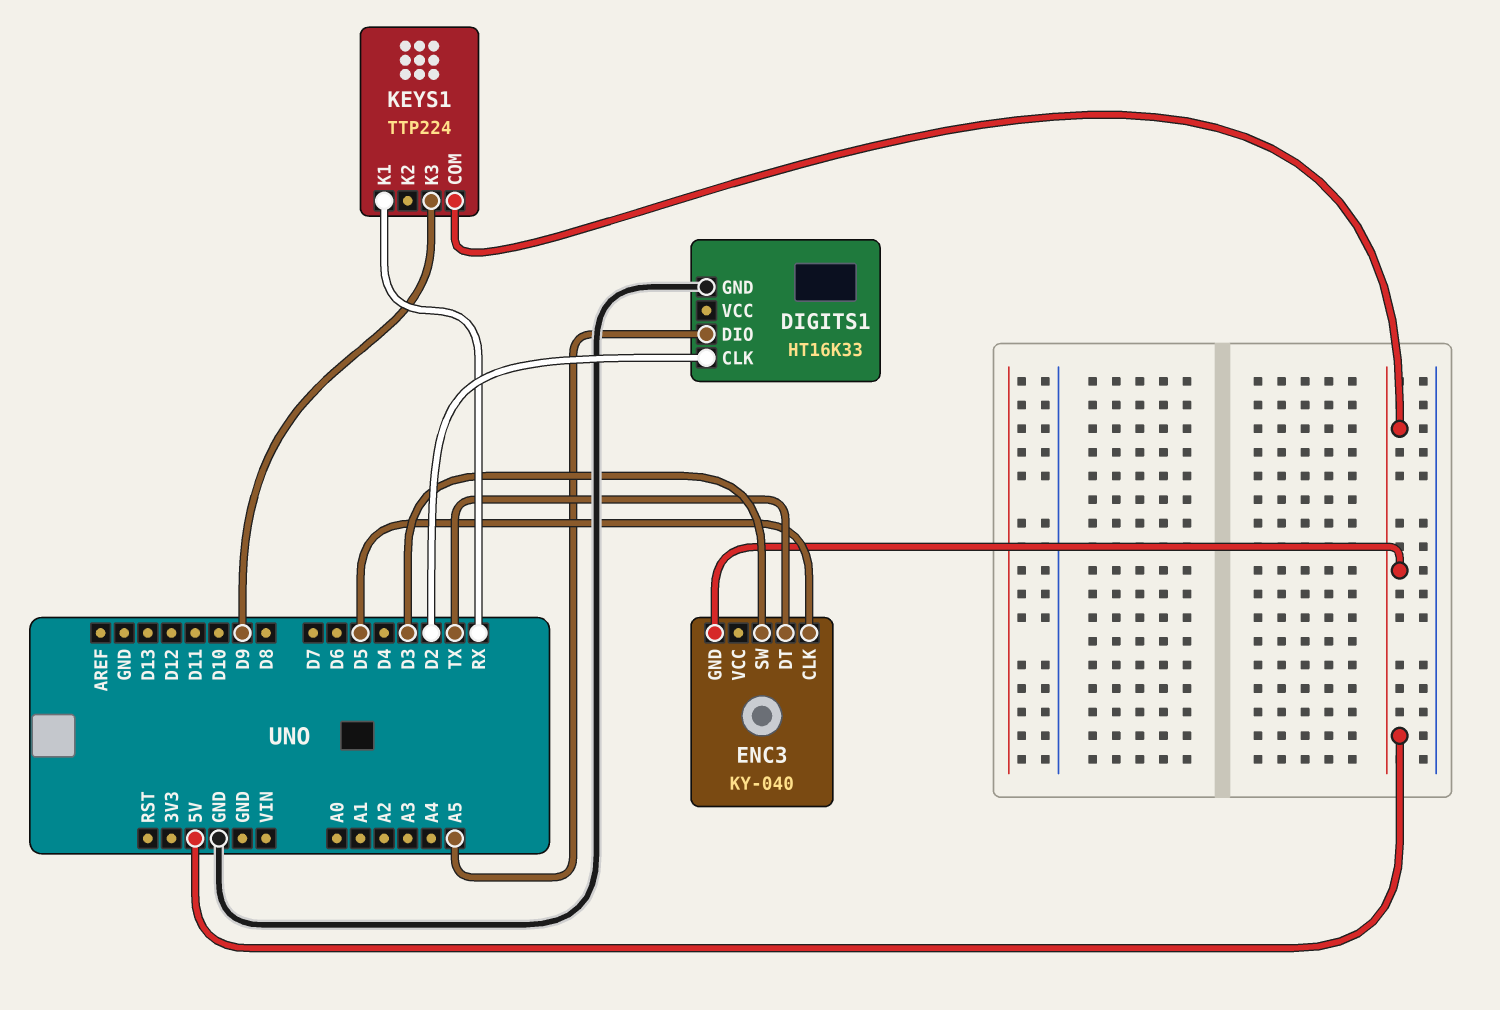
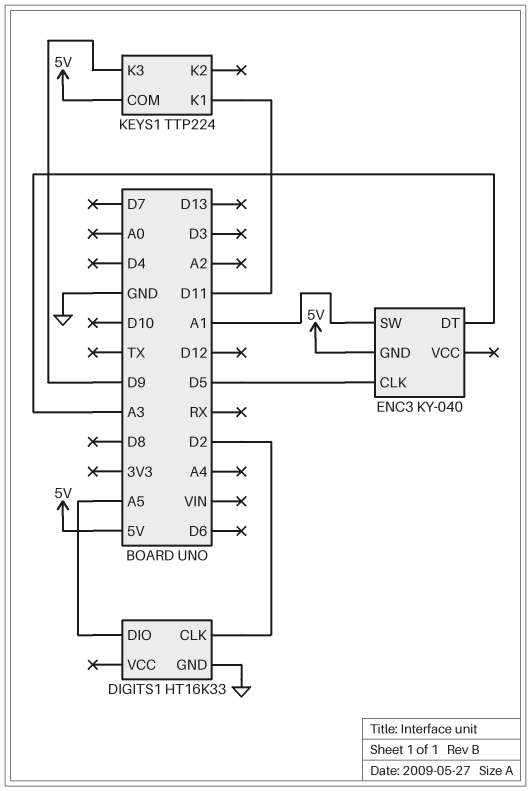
ENC3 pin DT: TX -> A3
ENC3 pin SW: D3 -> A1
KEYS1 pin K1: RX -> D11

